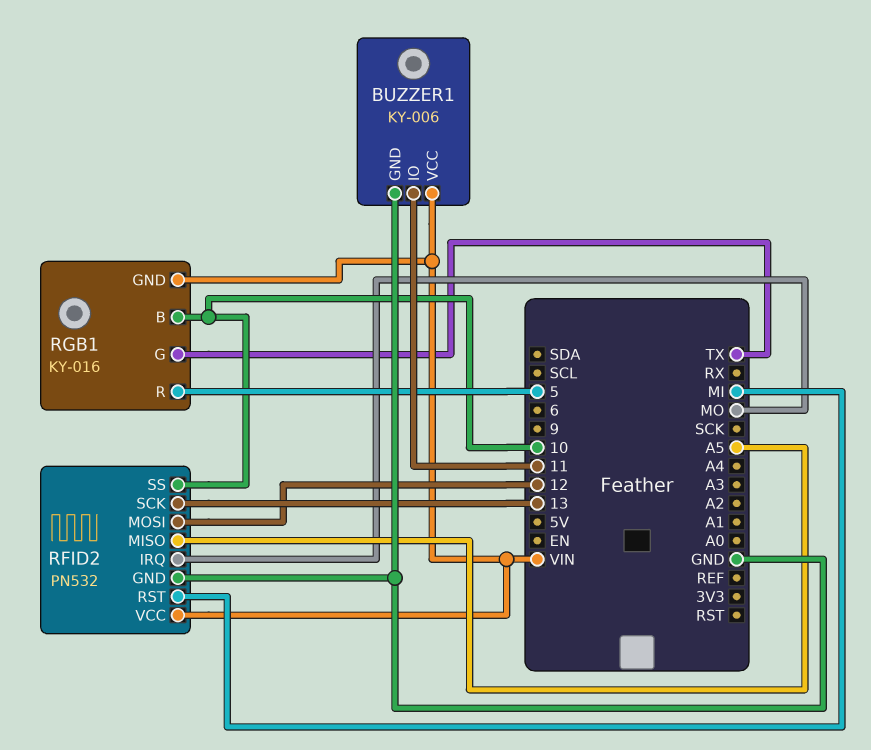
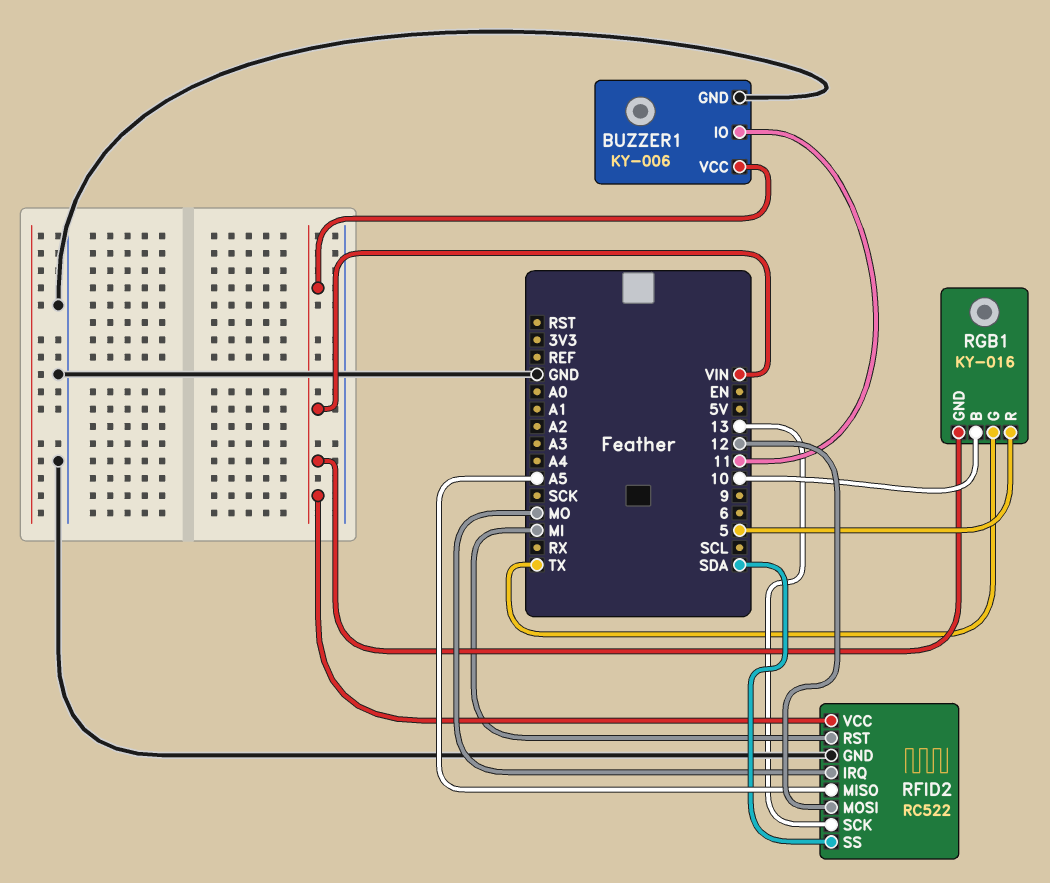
RFID2: PN532 -> RC522
RFID2 pin SS: 10 -> SDA

